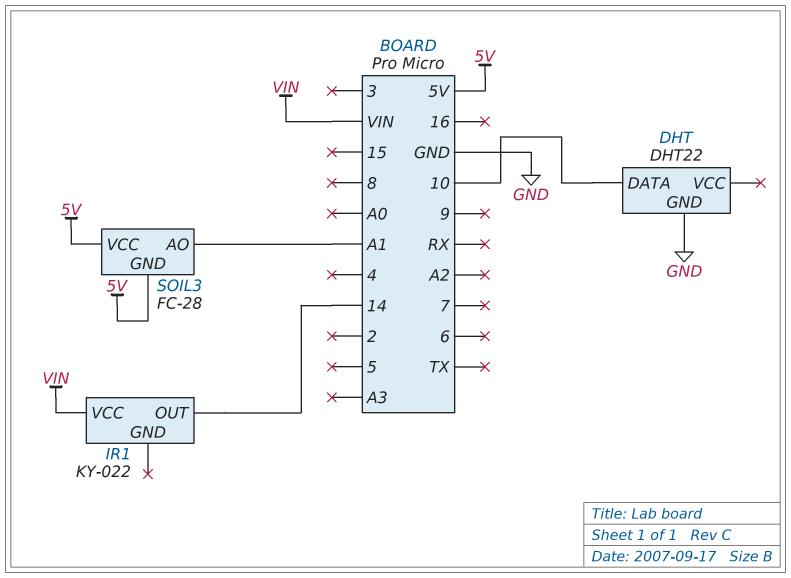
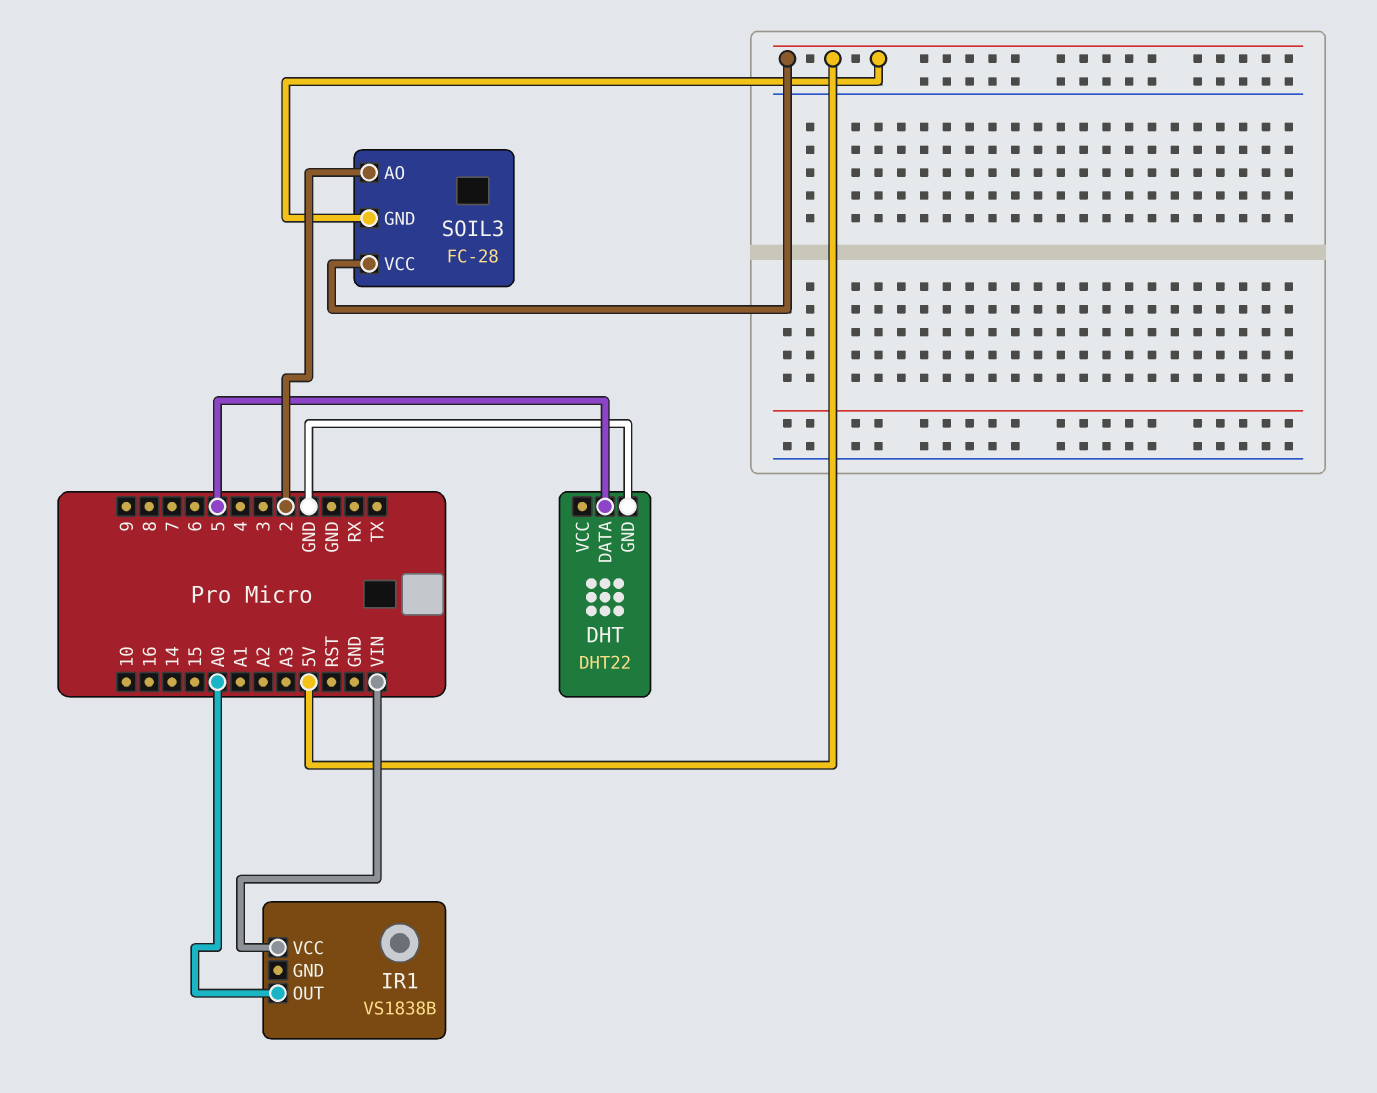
DHT pin DATA: 10 -> 5
IR1: KY-022 -> VS1838B
IR1 pin OUT: 14 -> A0
SOIL3 pin AO: A1 -> 2

